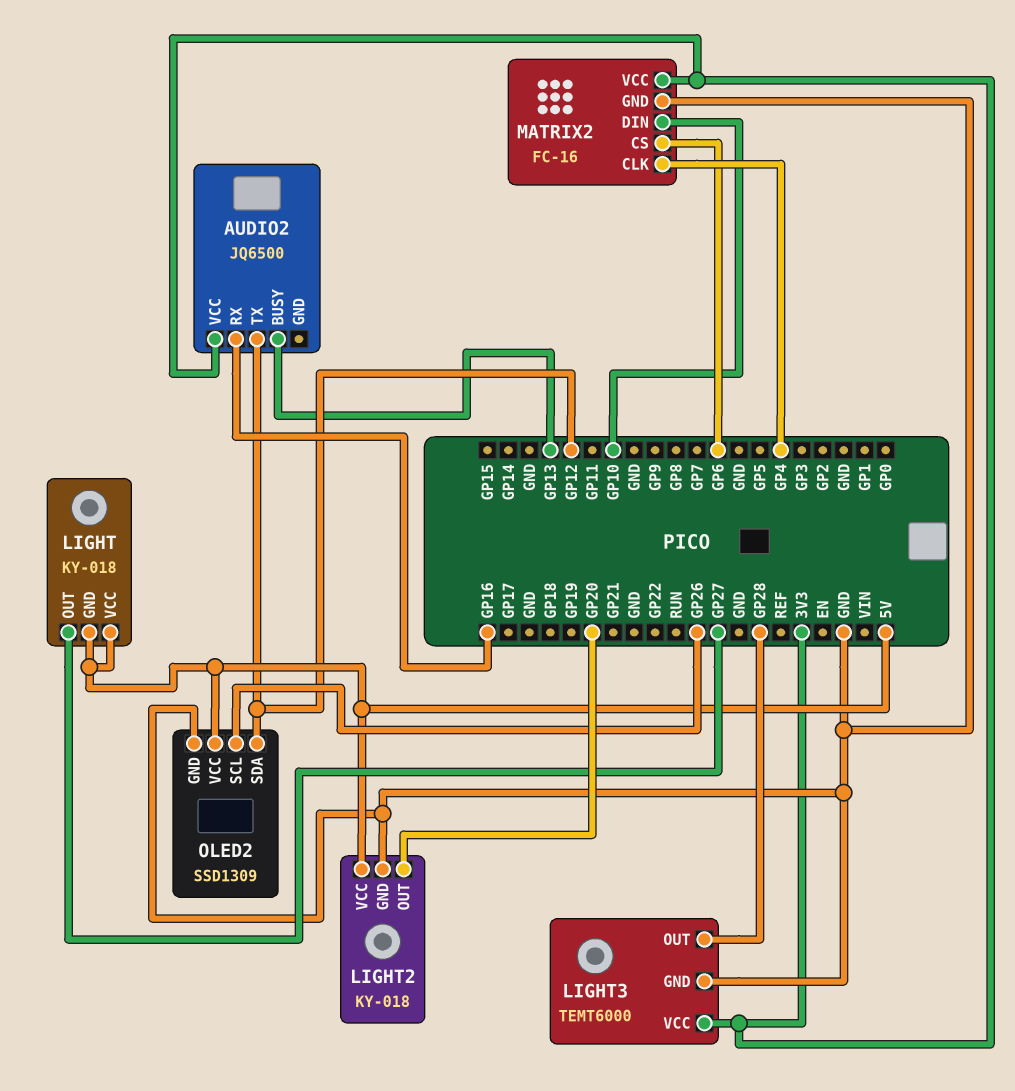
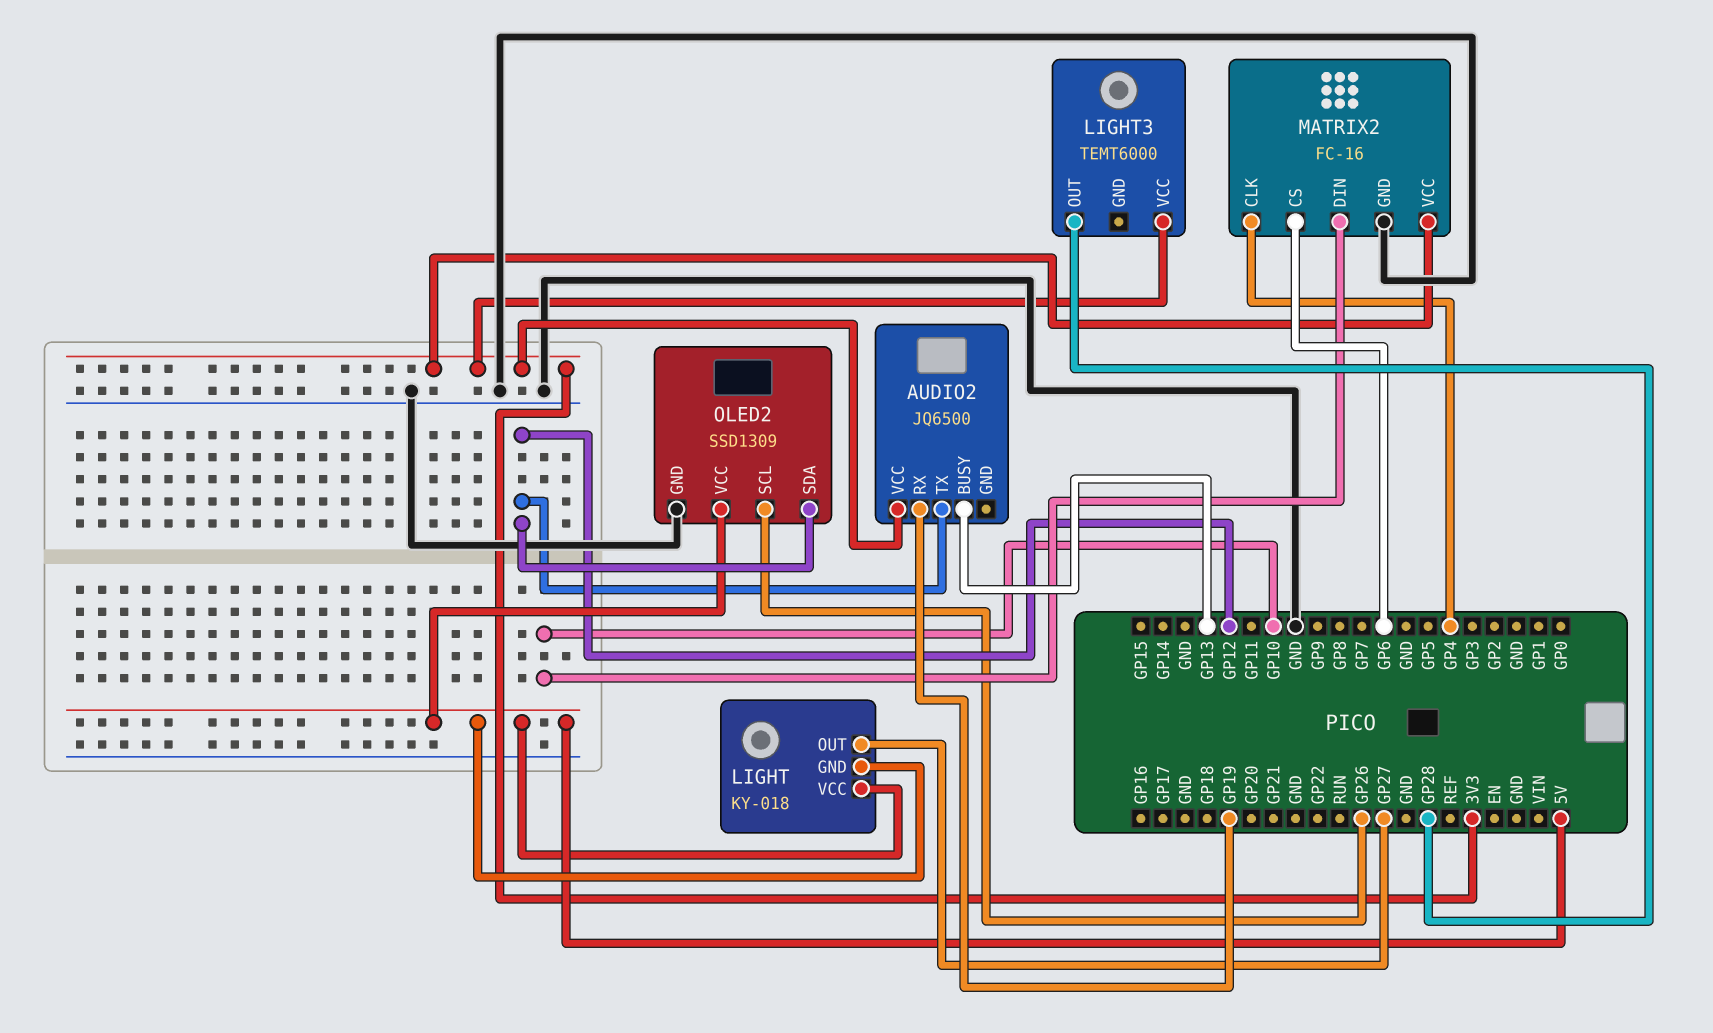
AUDIO2 pin RX: GP16 -> GP19
LIGHT2: KY-018 -> none
LIGHT2 pin GND: GND -> none
LIGHT2 pin OUT: GP20 -> none
LIGHT2 pin VCC: 5V -> none
LIGHT3 pin GND: GND -> none

